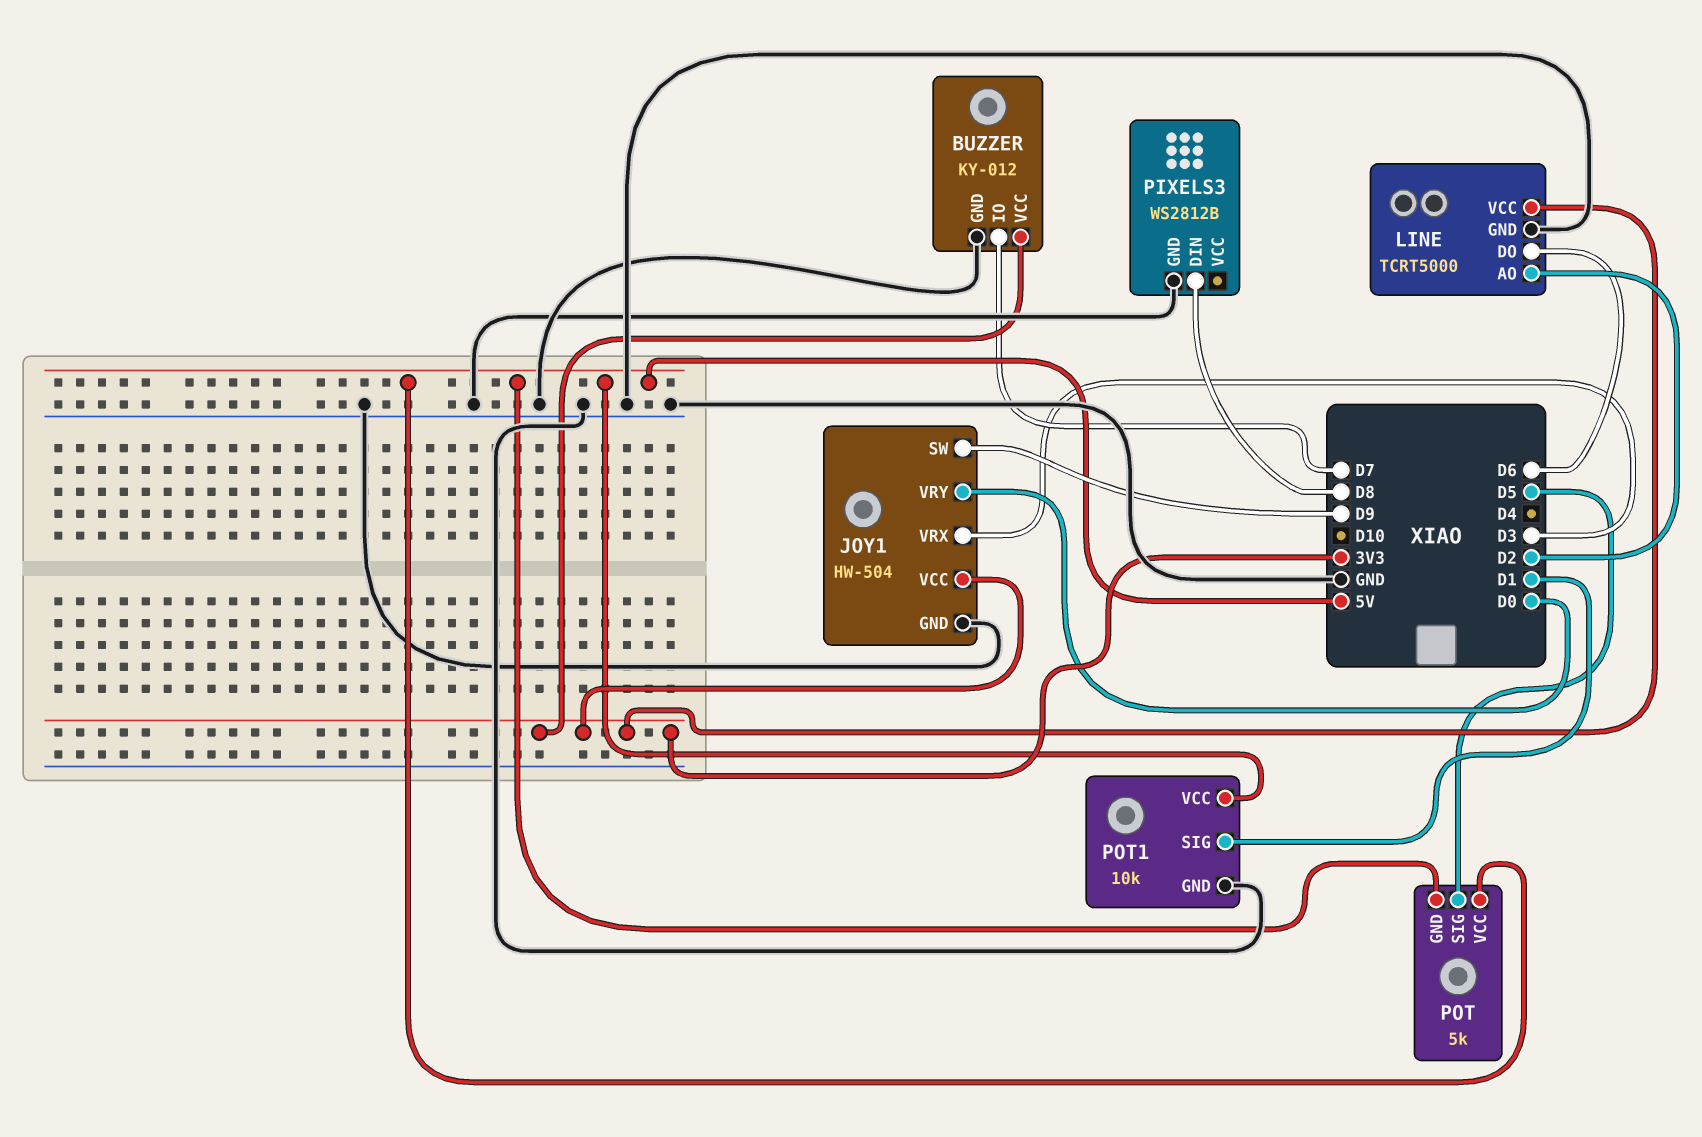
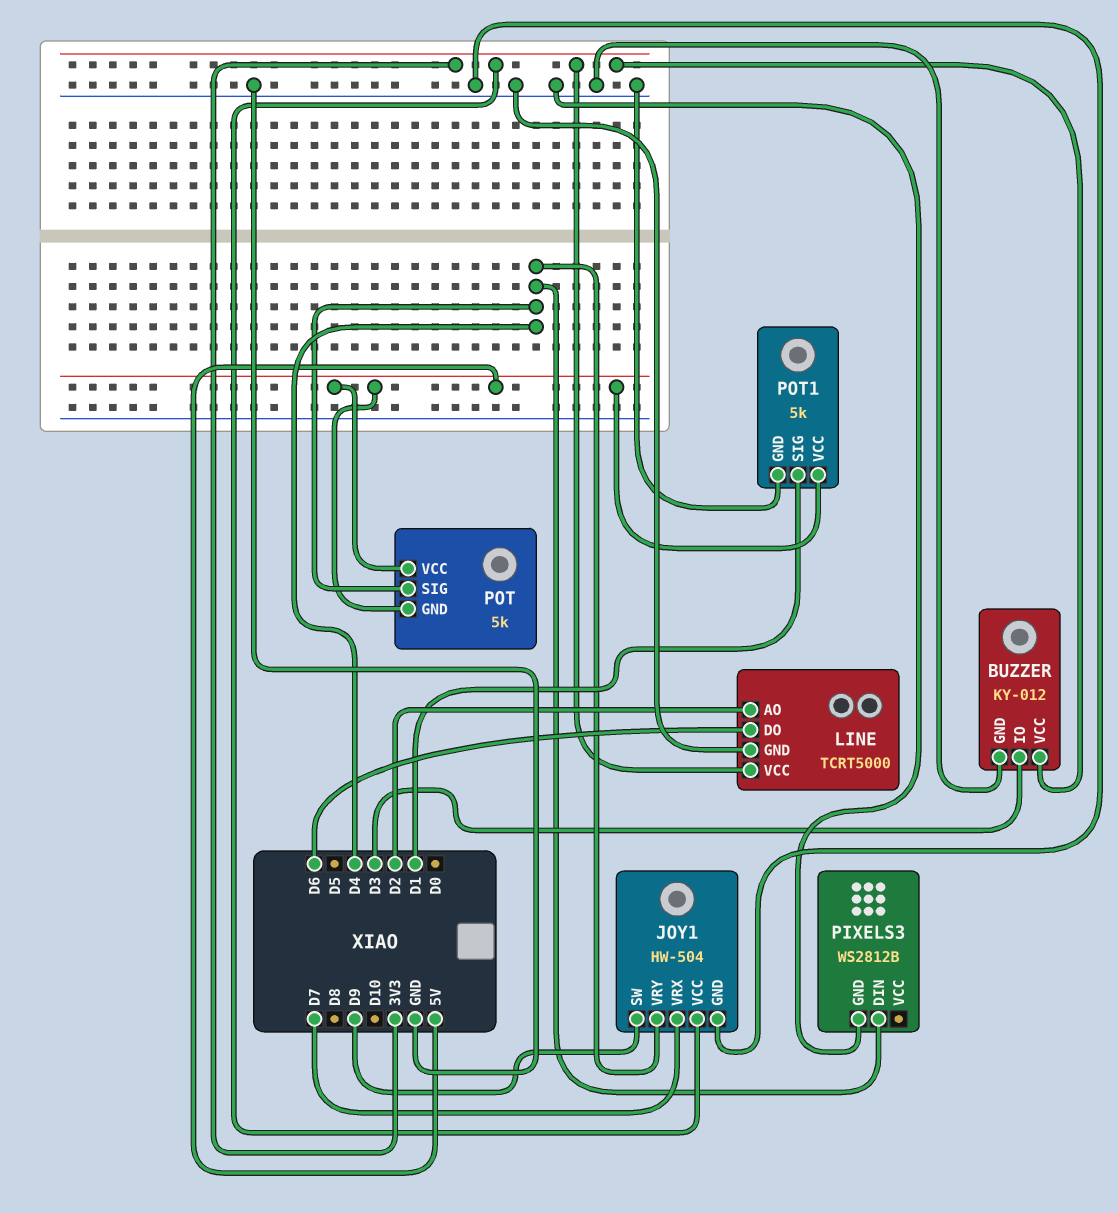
BUZZER pin IO: D7 -> D3
JOY1 pin VRX: D3 -> D7
JOY1 pin VRY: D0 -> D4
PIXELS3 pin DIN: D8 -> D4
POT pin SIG: D5 -> D4
POT1: 10k -> 5k

